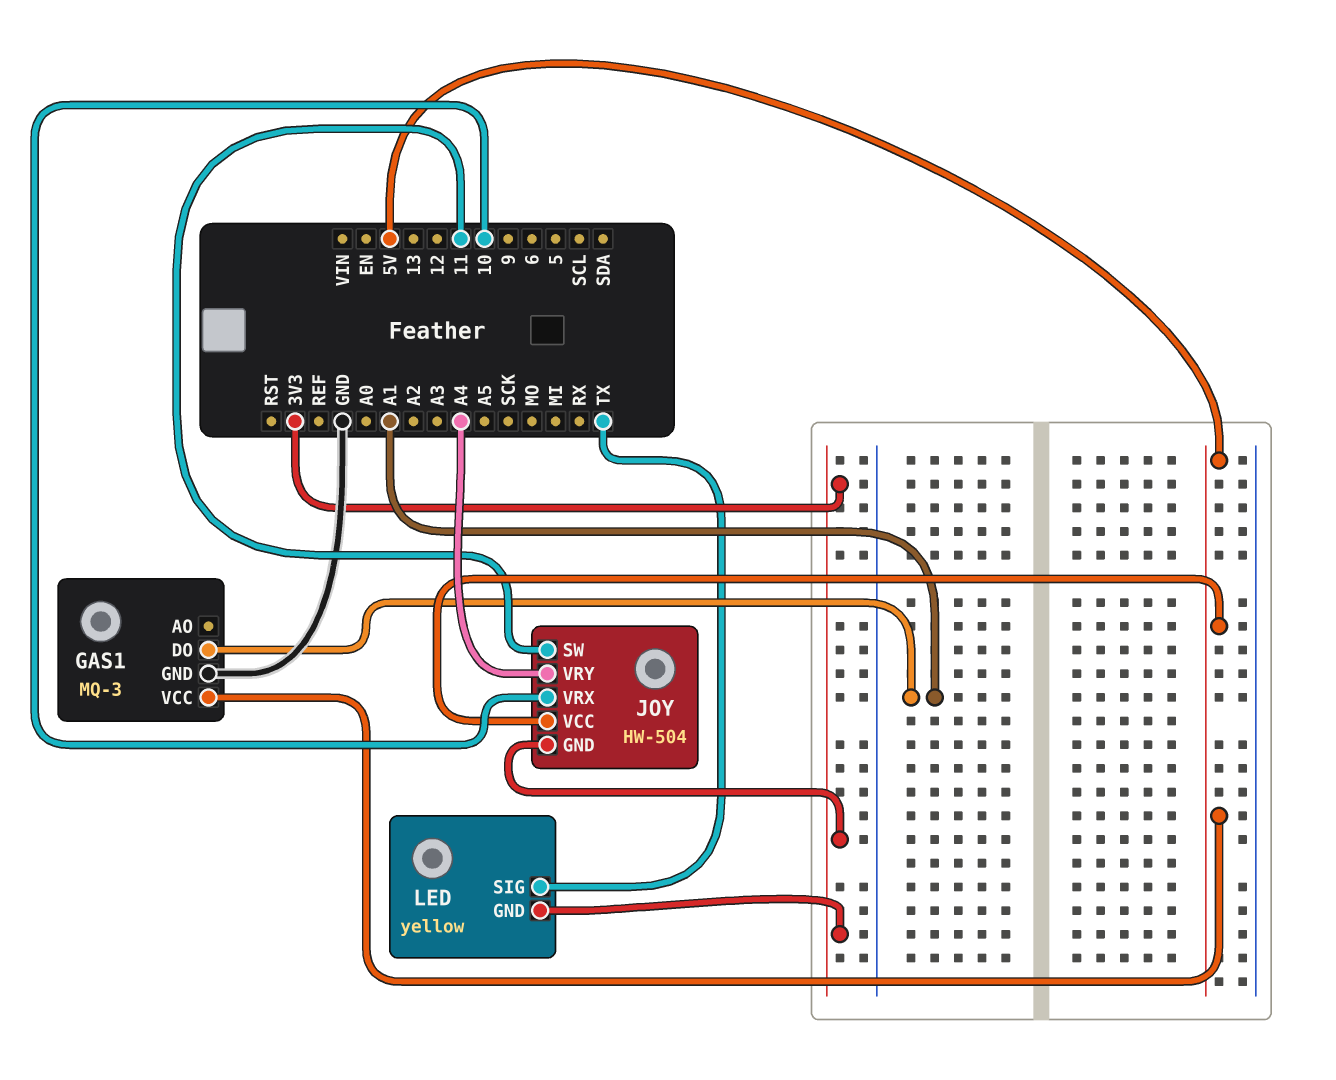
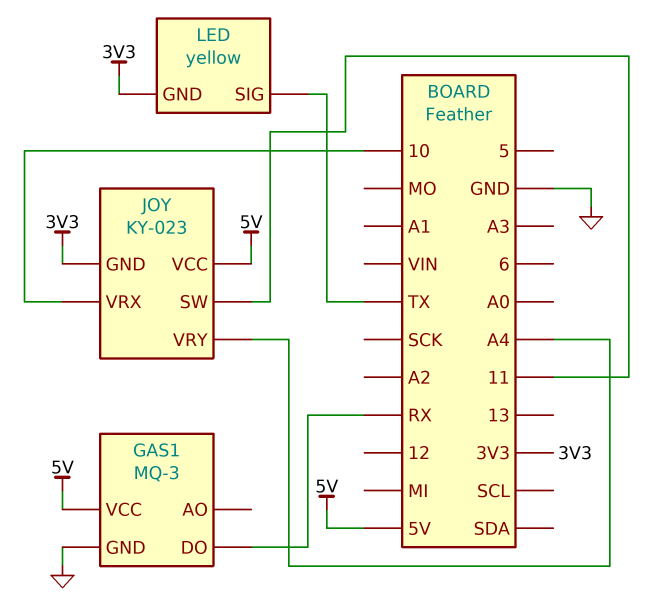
GAS1 pin DO: A1 -> RX
JOY: HW-504 -> KY-023

